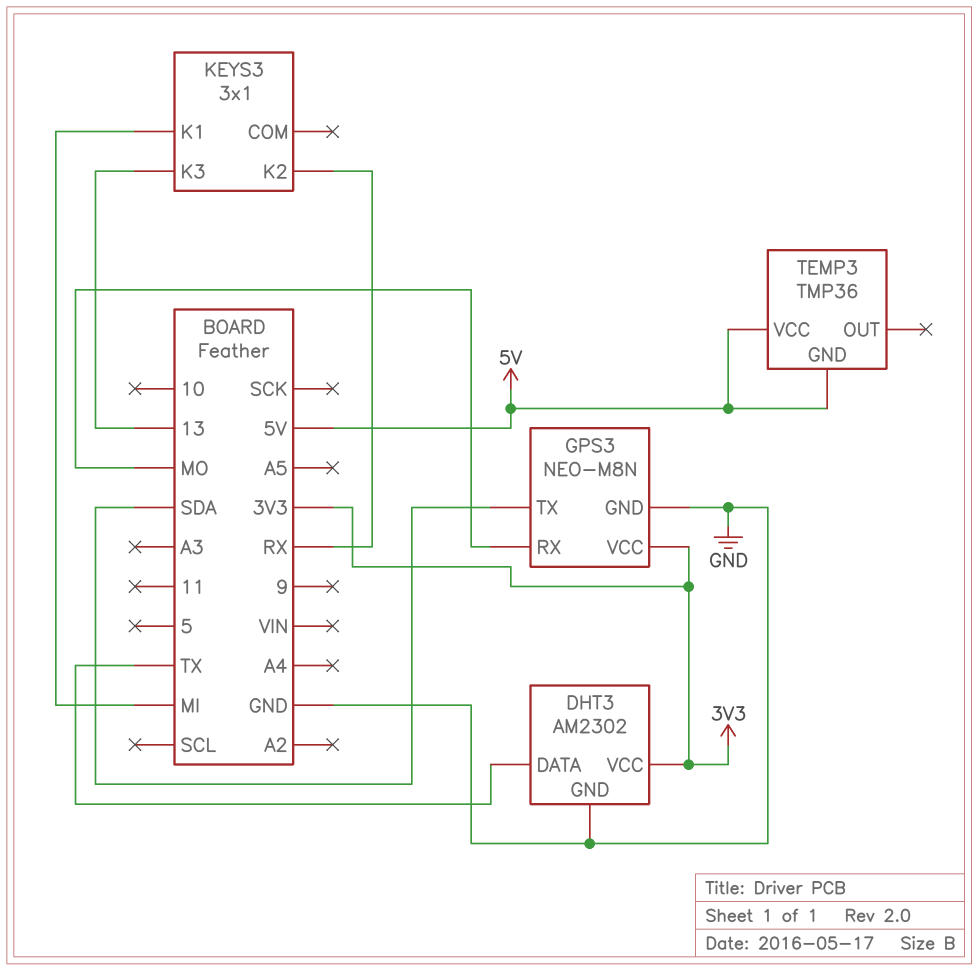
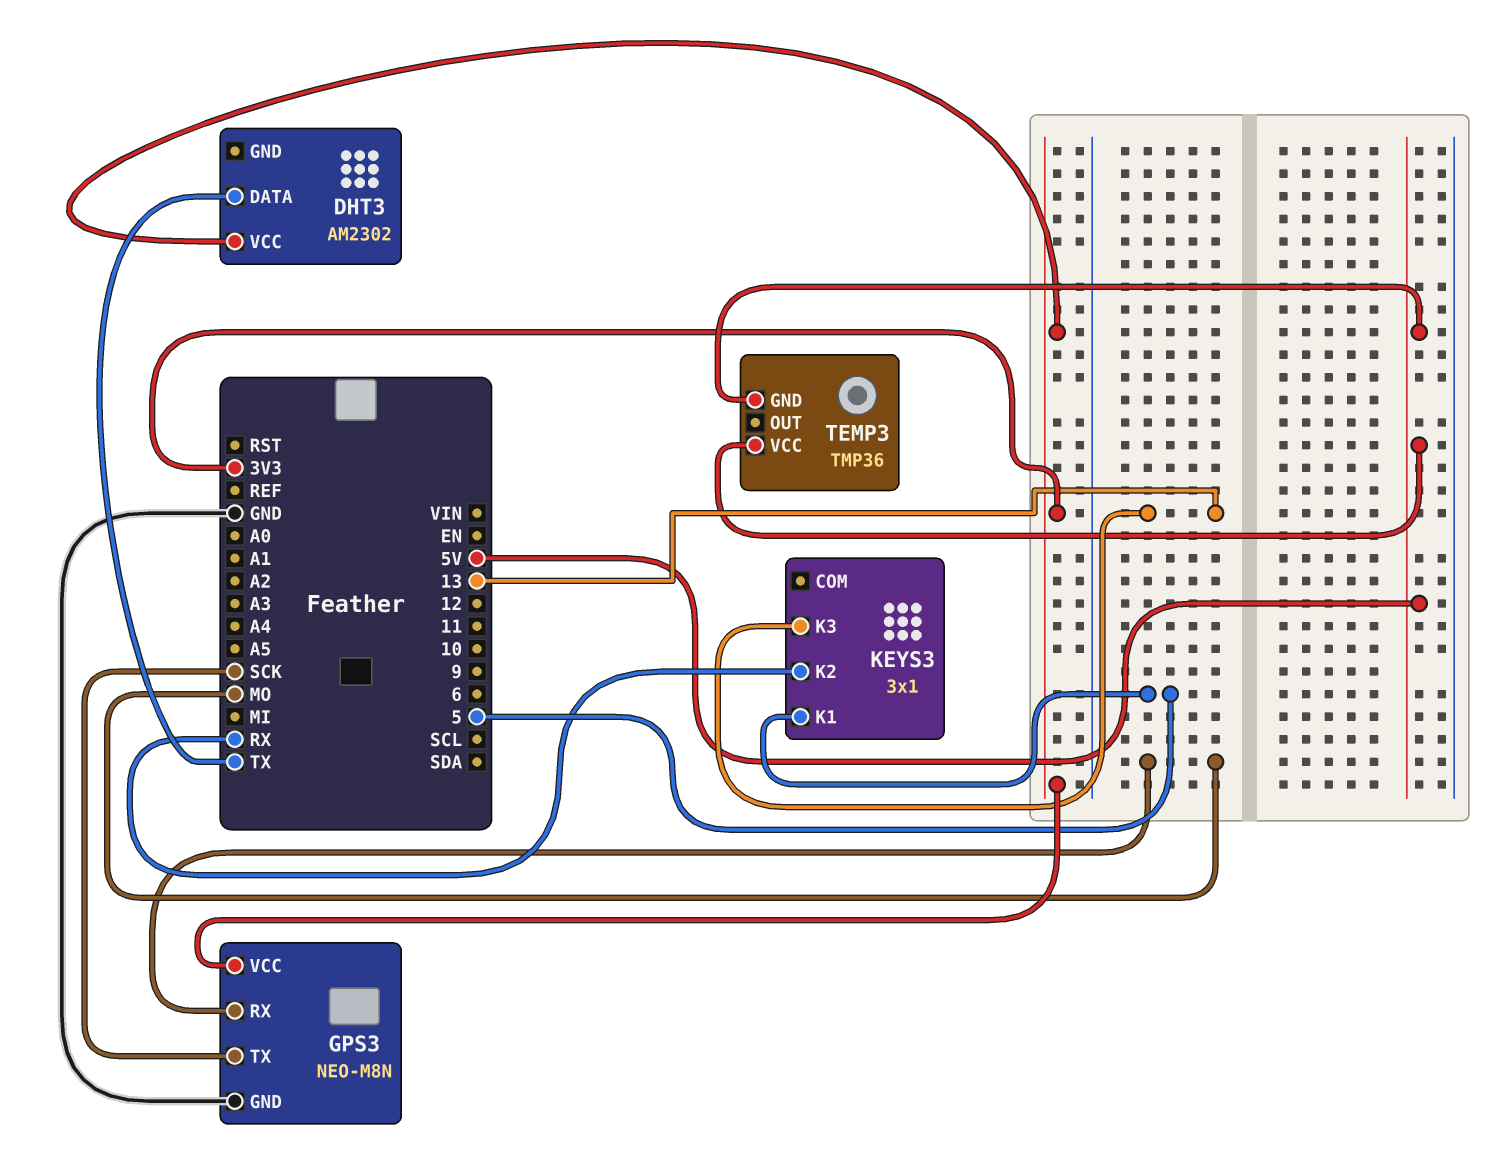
DHT3 pin GND: GND -> none
GPS3 pin TX: SDA -> SCK
KEYS3 pin K1: MI -> 5

